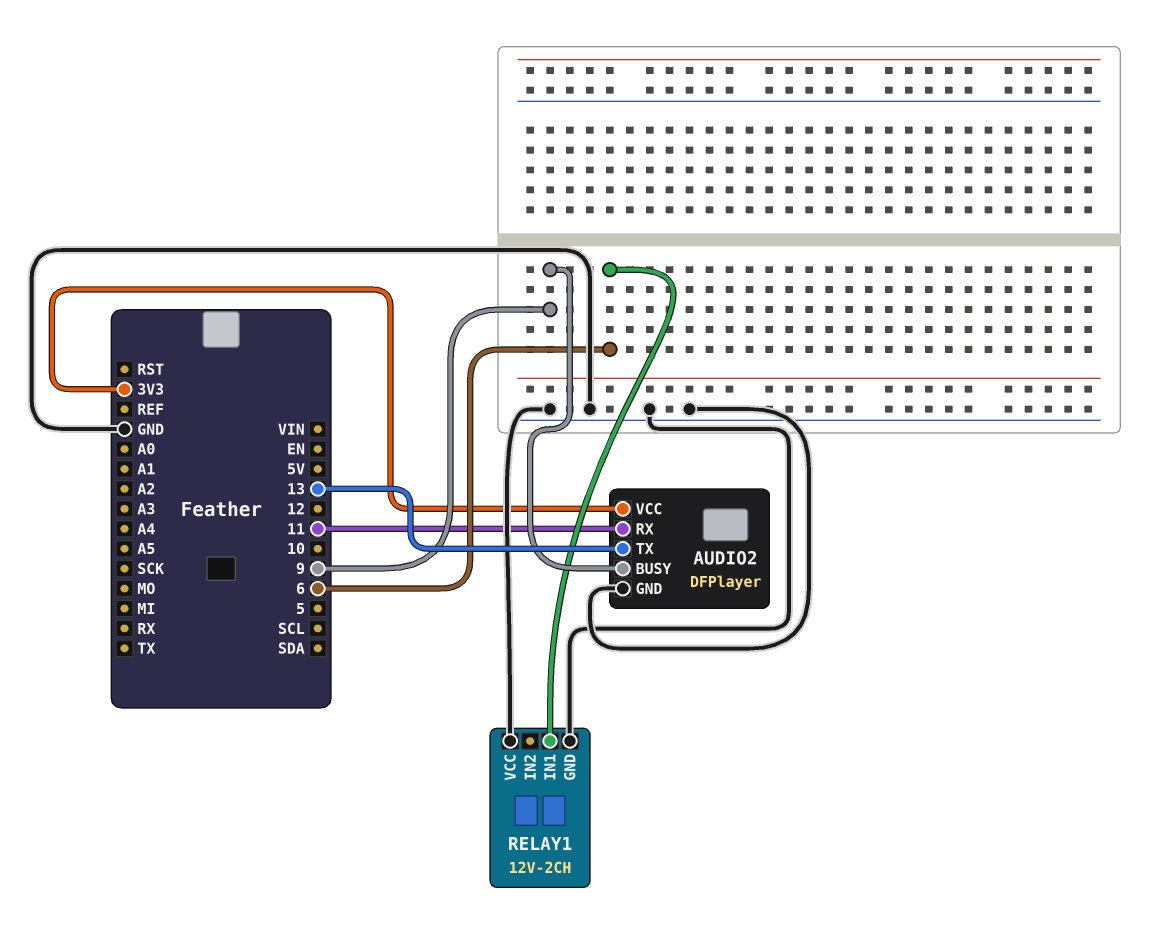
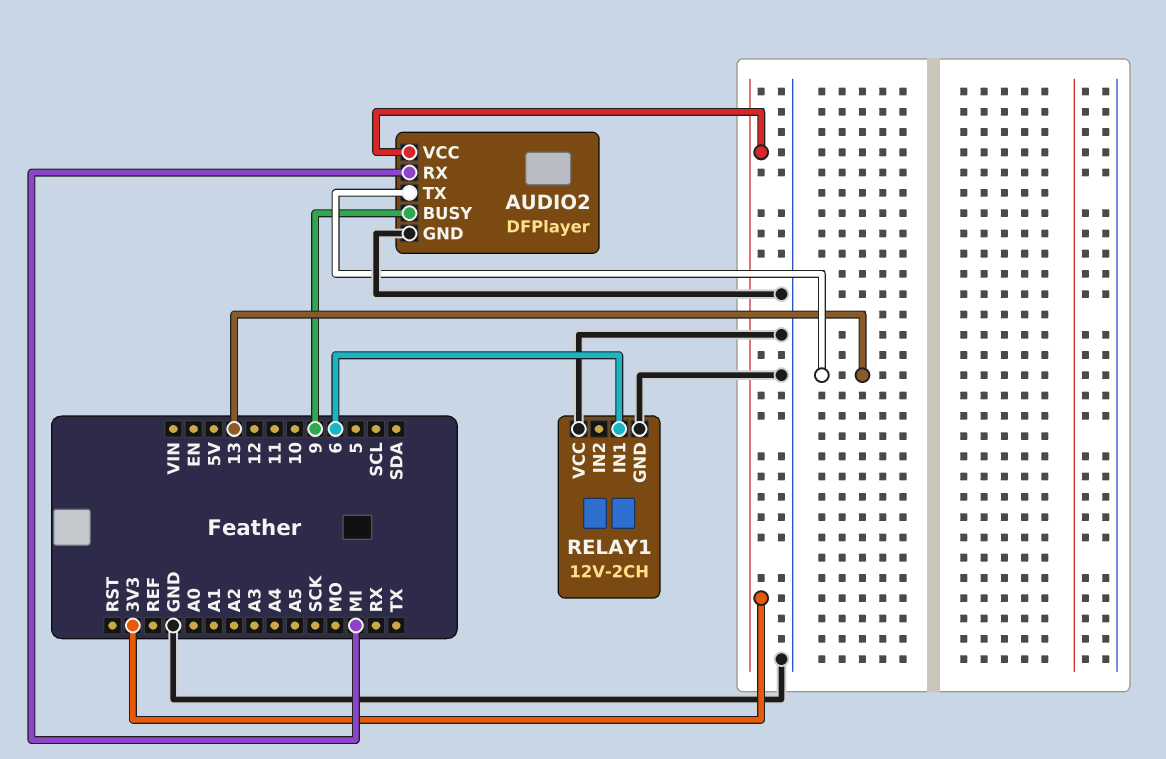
AUDIO2 pin RX: 11 -> MI

